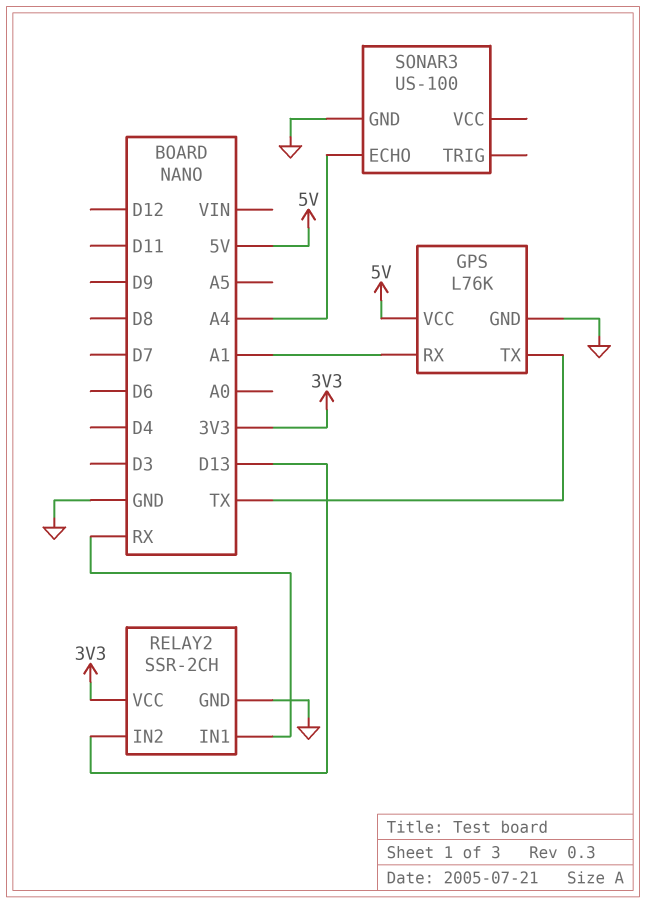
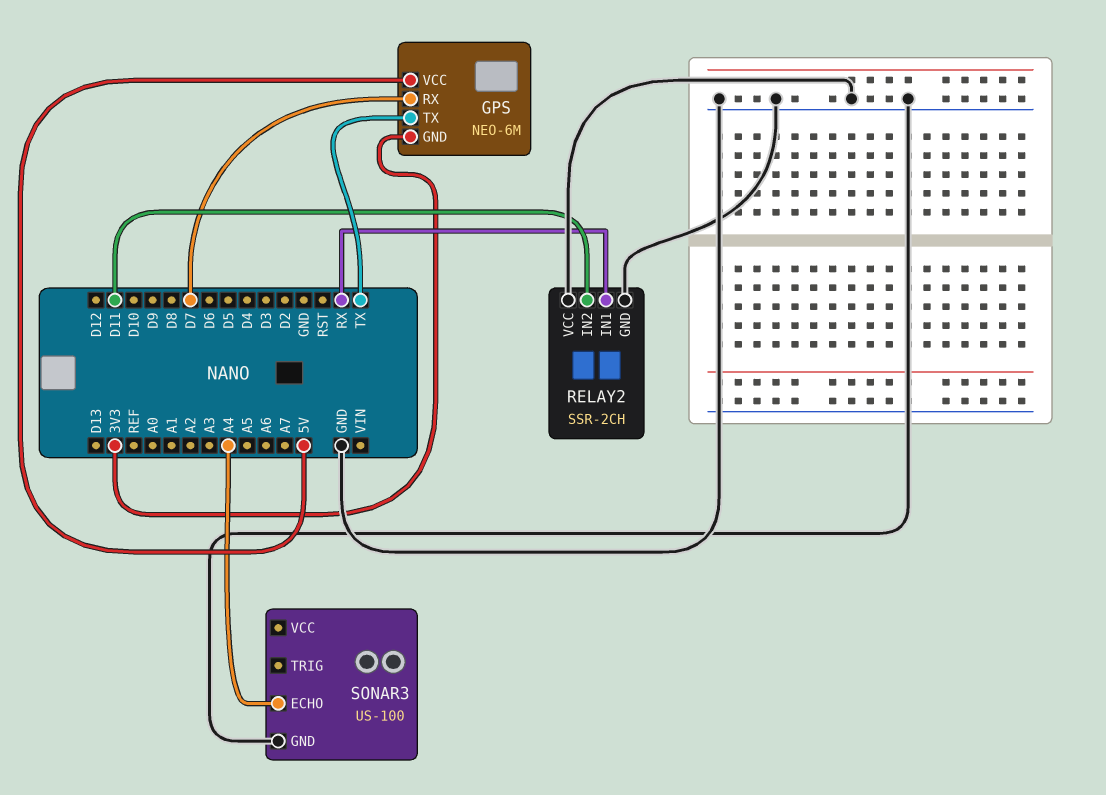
GPS: L76K -> NEO-6M
GPS pin GND: GND -> 3V3
GPS pin RX: A1 -> D7
RELAY2 pin IN2: D13 -> D11
RELAY2 pin VCC: 3V3 -> GND

